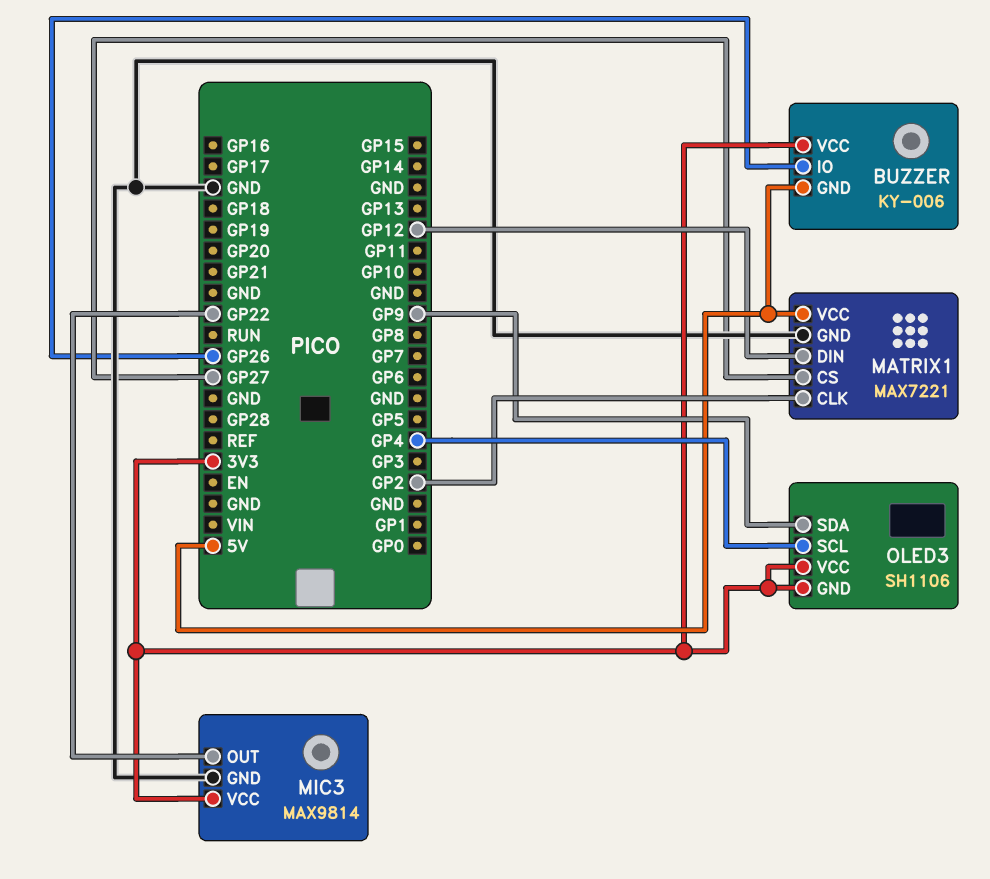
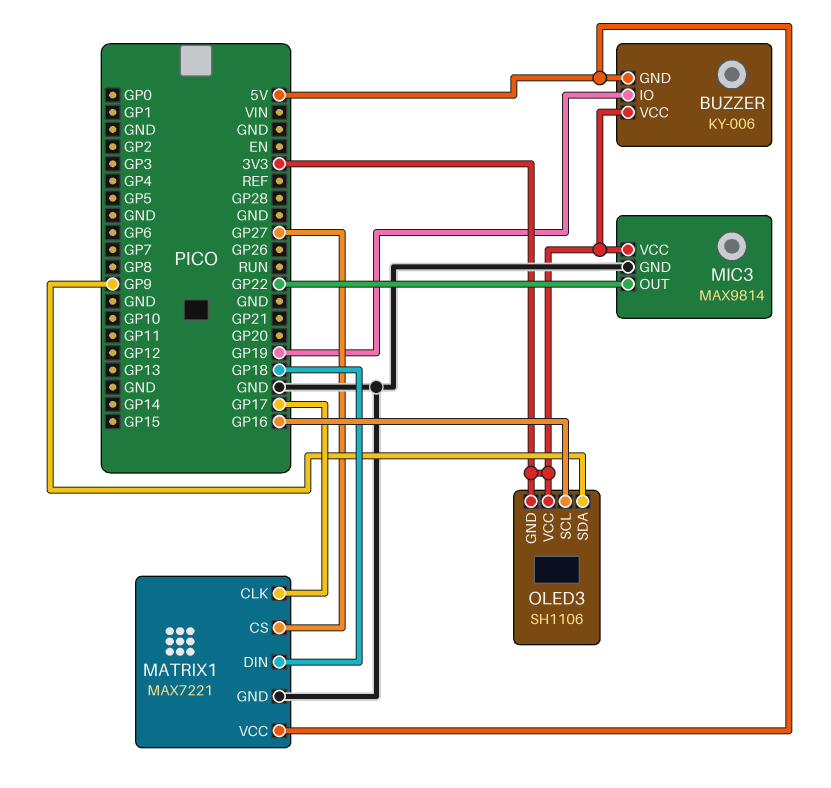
BUZZER pin IO: GP26 -> GP19
MATRIX1 pin CLK: GP2 -> GP17
MATRIX1 pin DIN: GP12 -> GP18
OLED3 pin SCL: GP4 -> GP16

